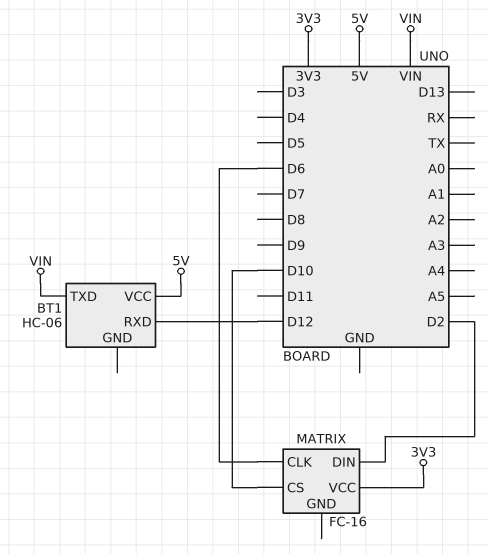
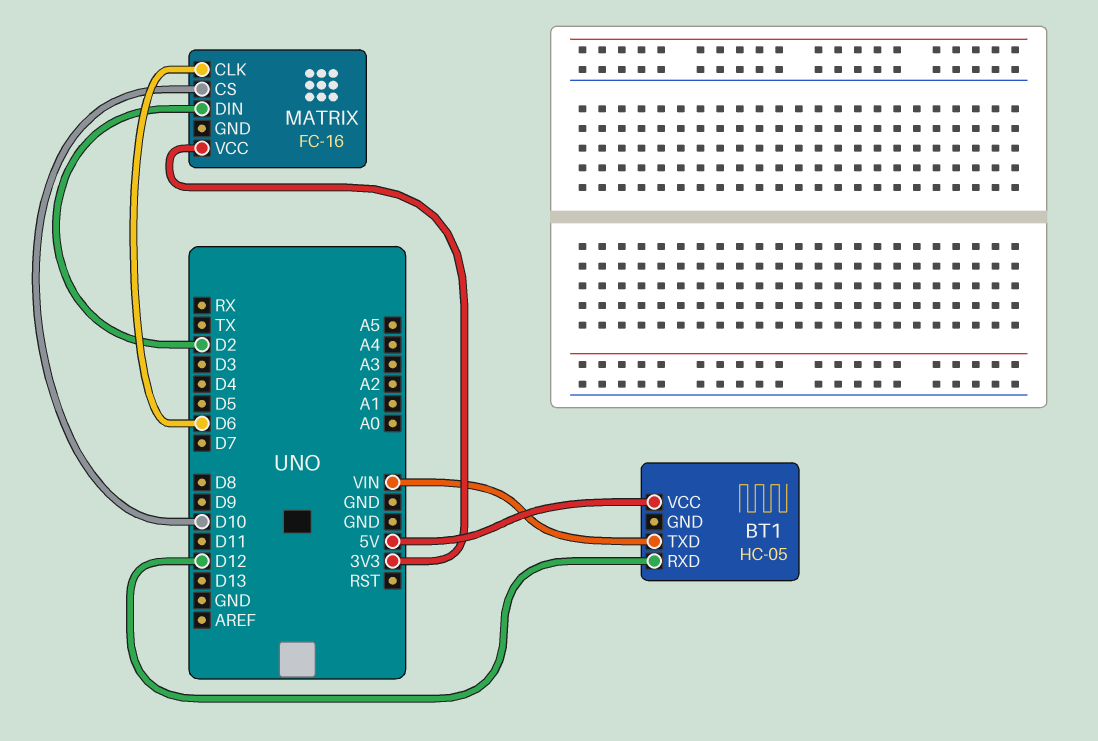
BT1: HC-06 -> HC-05

